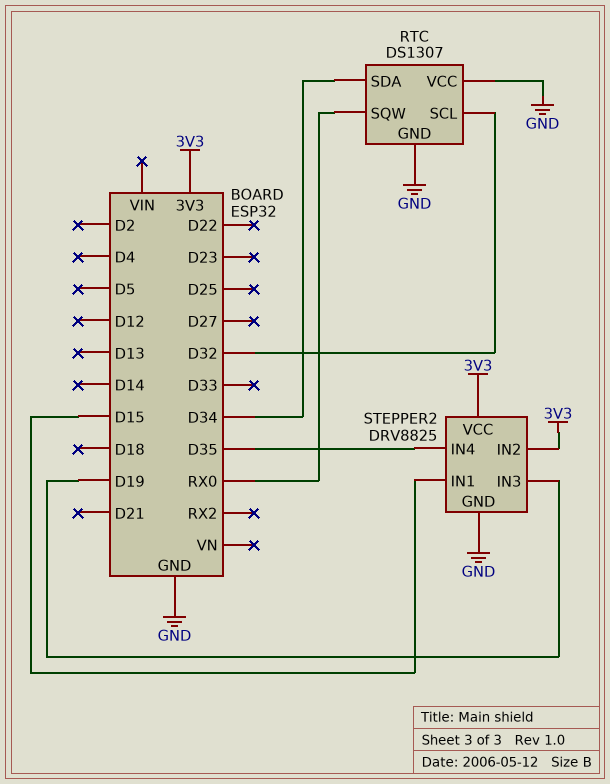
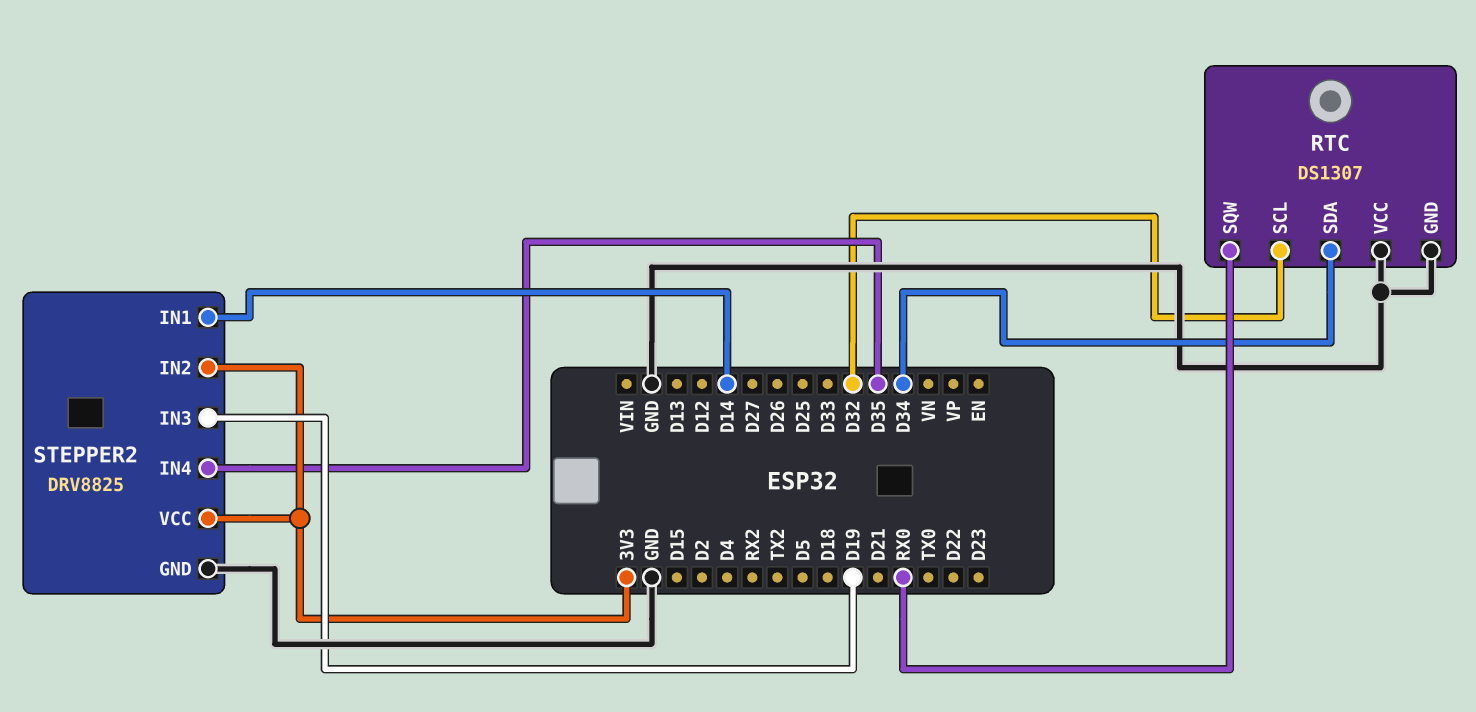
STEPPER2 pin IN1: D15 -> D14

